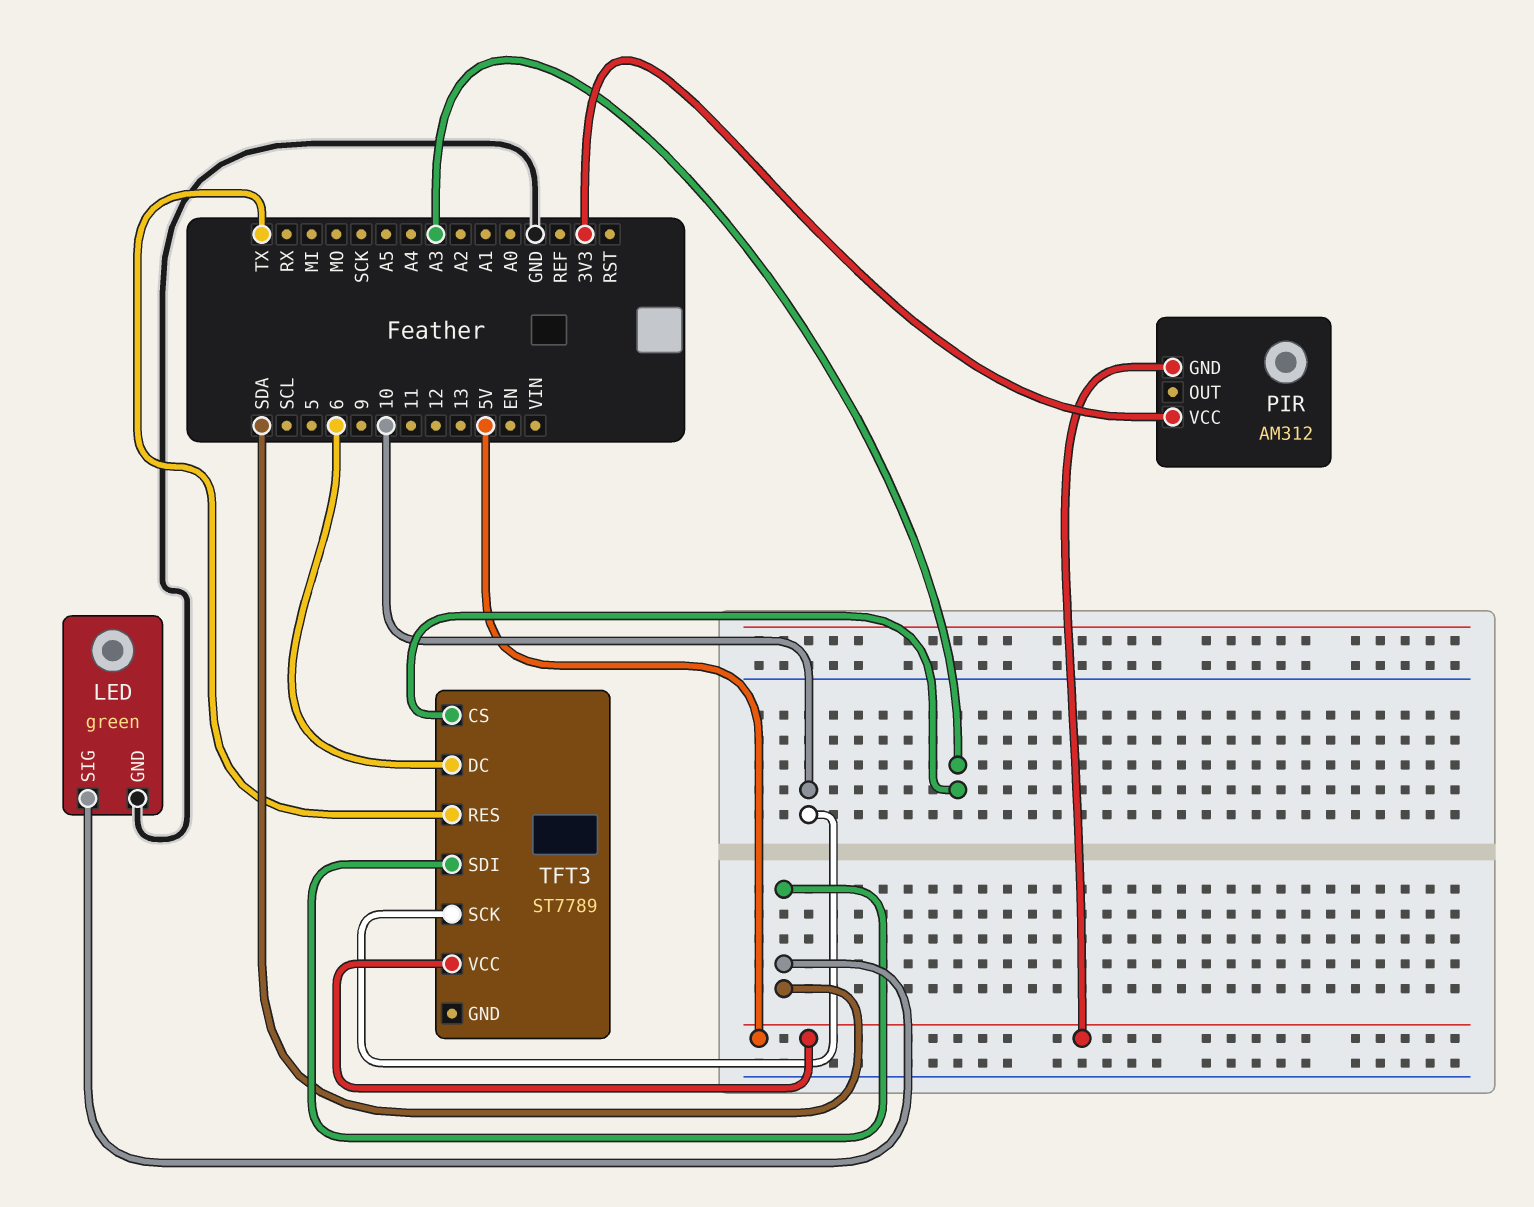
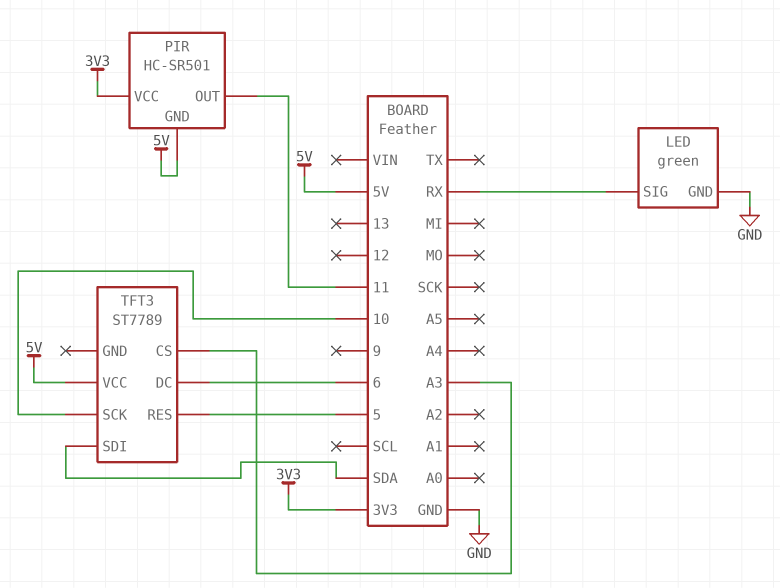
LED pin SIG: SDA -> RX
PIR: AM312 -> HC-SR501
PIR pin OUT: none -> 11
TFT3 pin RES: TX -> 5

